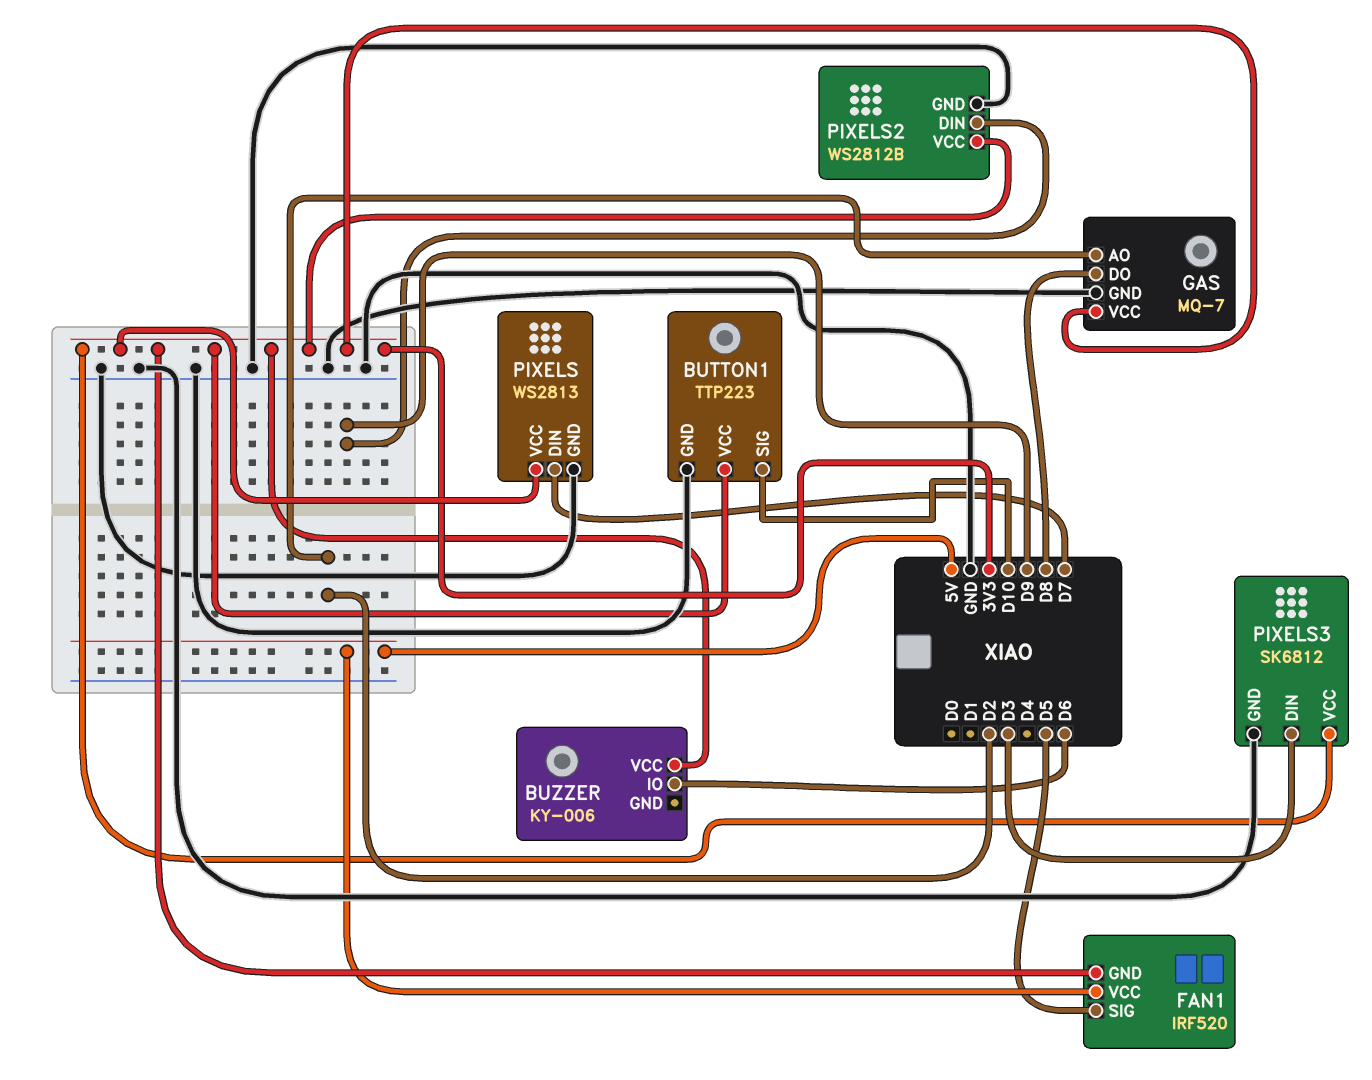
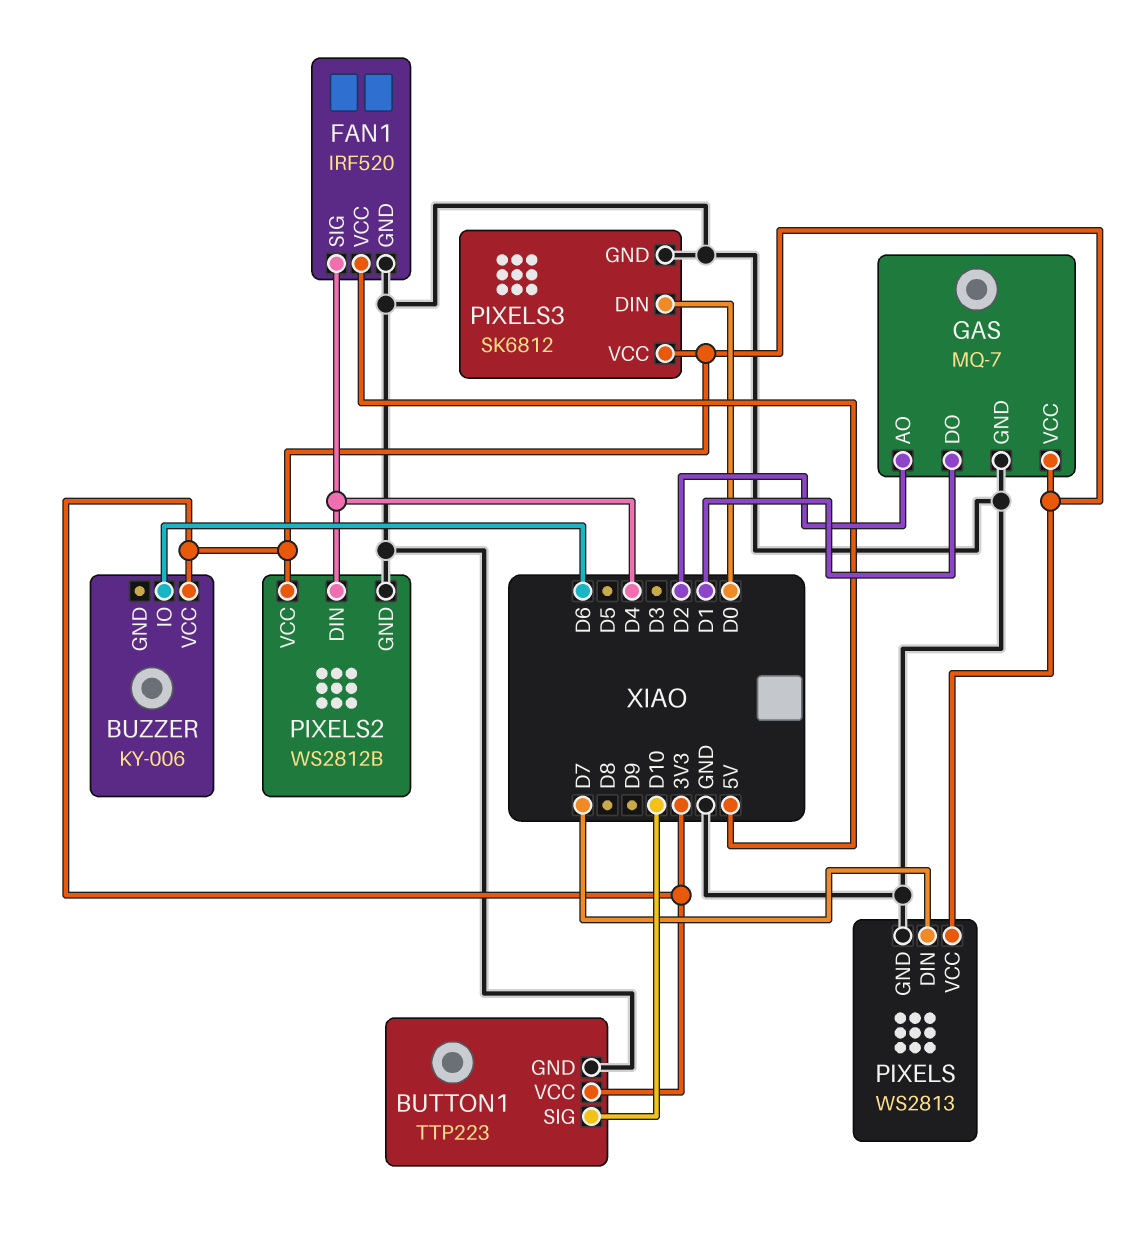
FAN1 pin GND: 3V3 -> GND
FAN1 pin SIG: D5 -> D4
GAS pin DO: D8 -> D1
PIXELS2 pin DIN: D9 -> D4
PIXELS3 pin DIN: D3 -> D0

